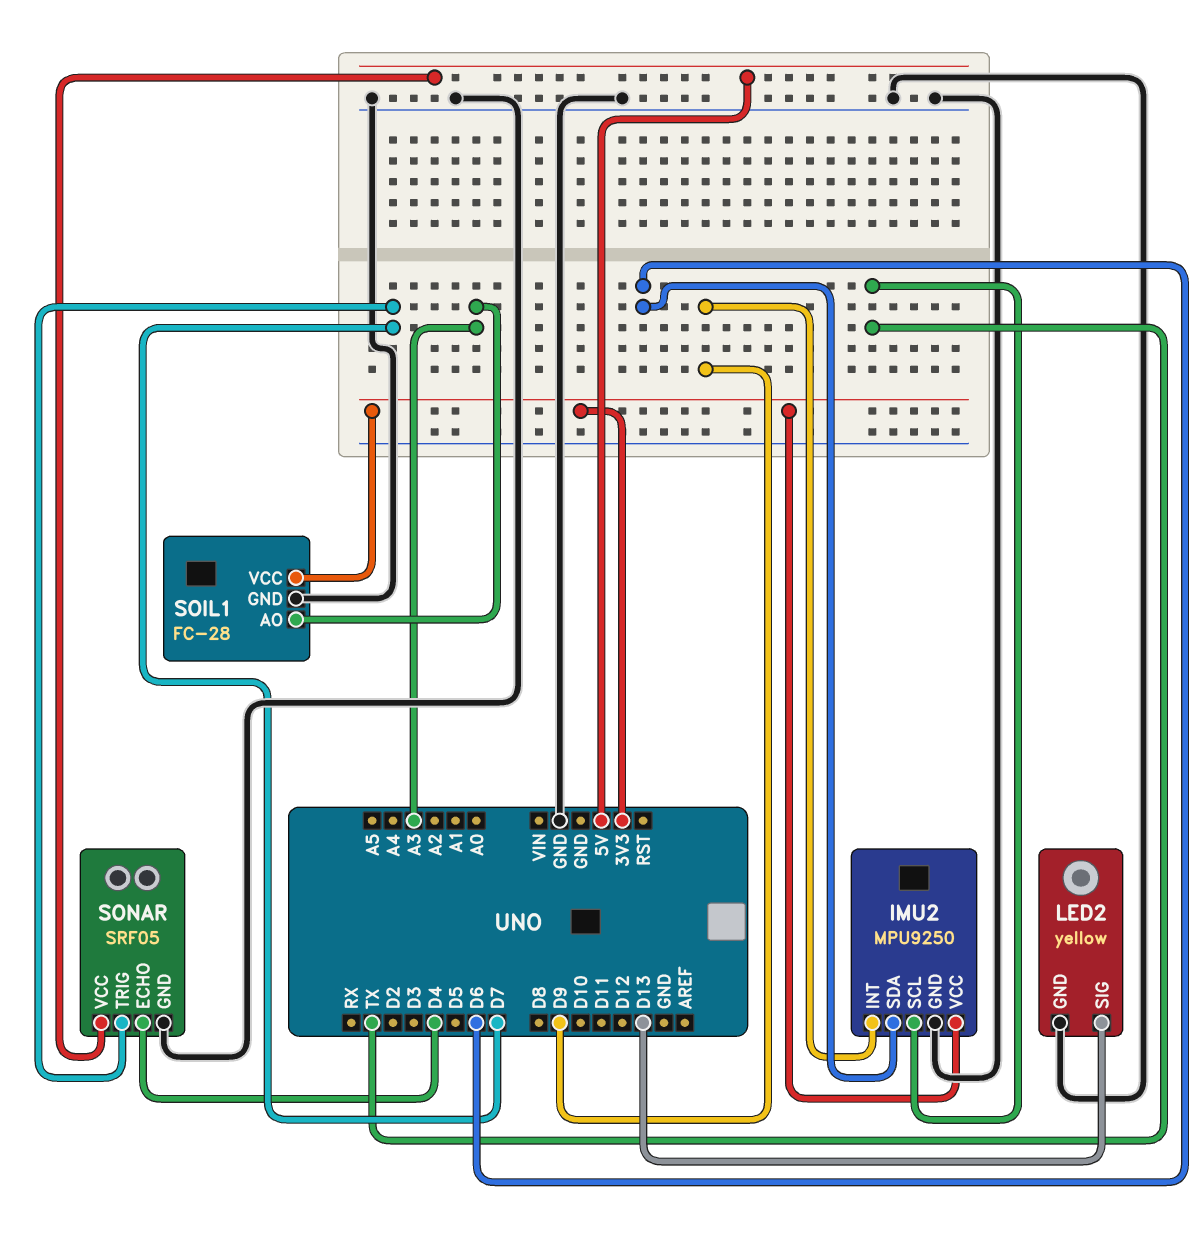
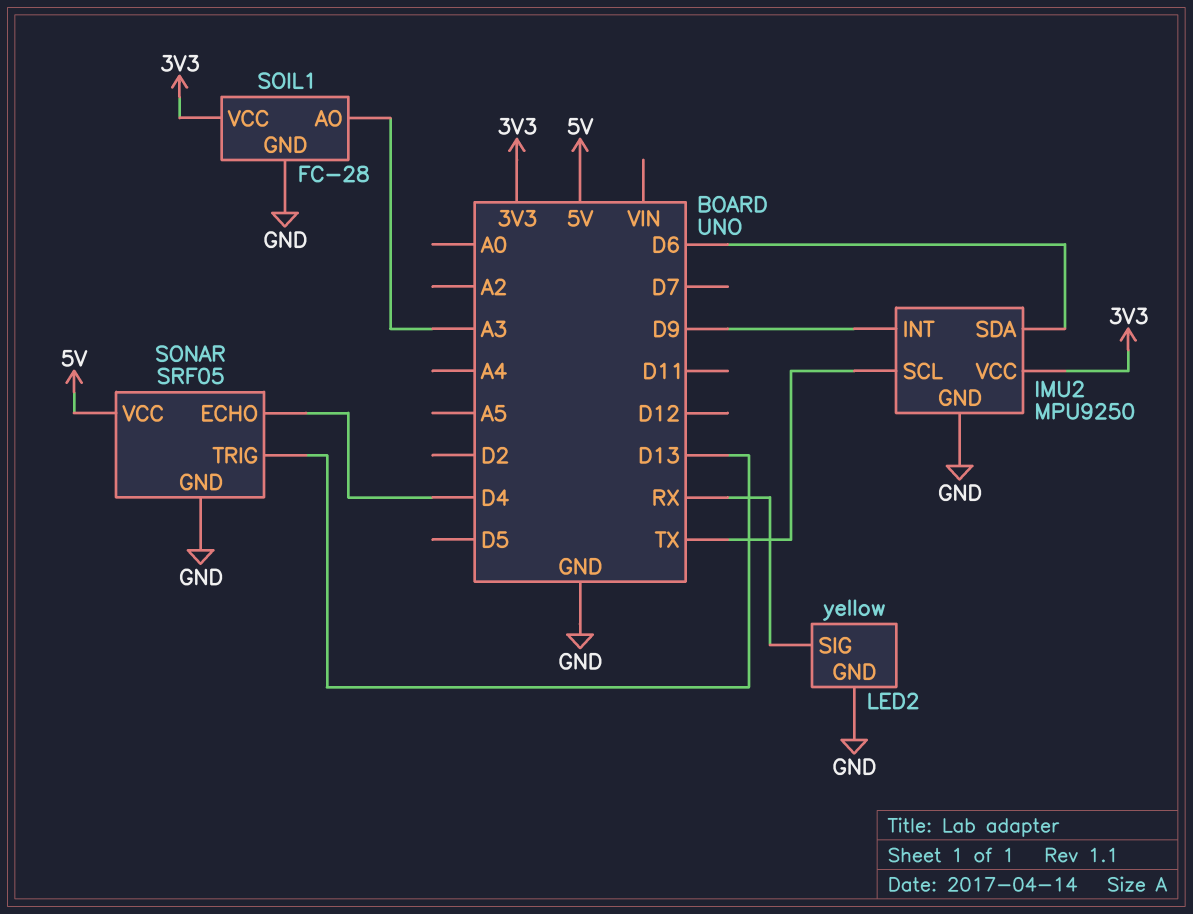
LED2 pin SIG: D13 -> RX
SONAR pin TRIG: D7 -> D13

